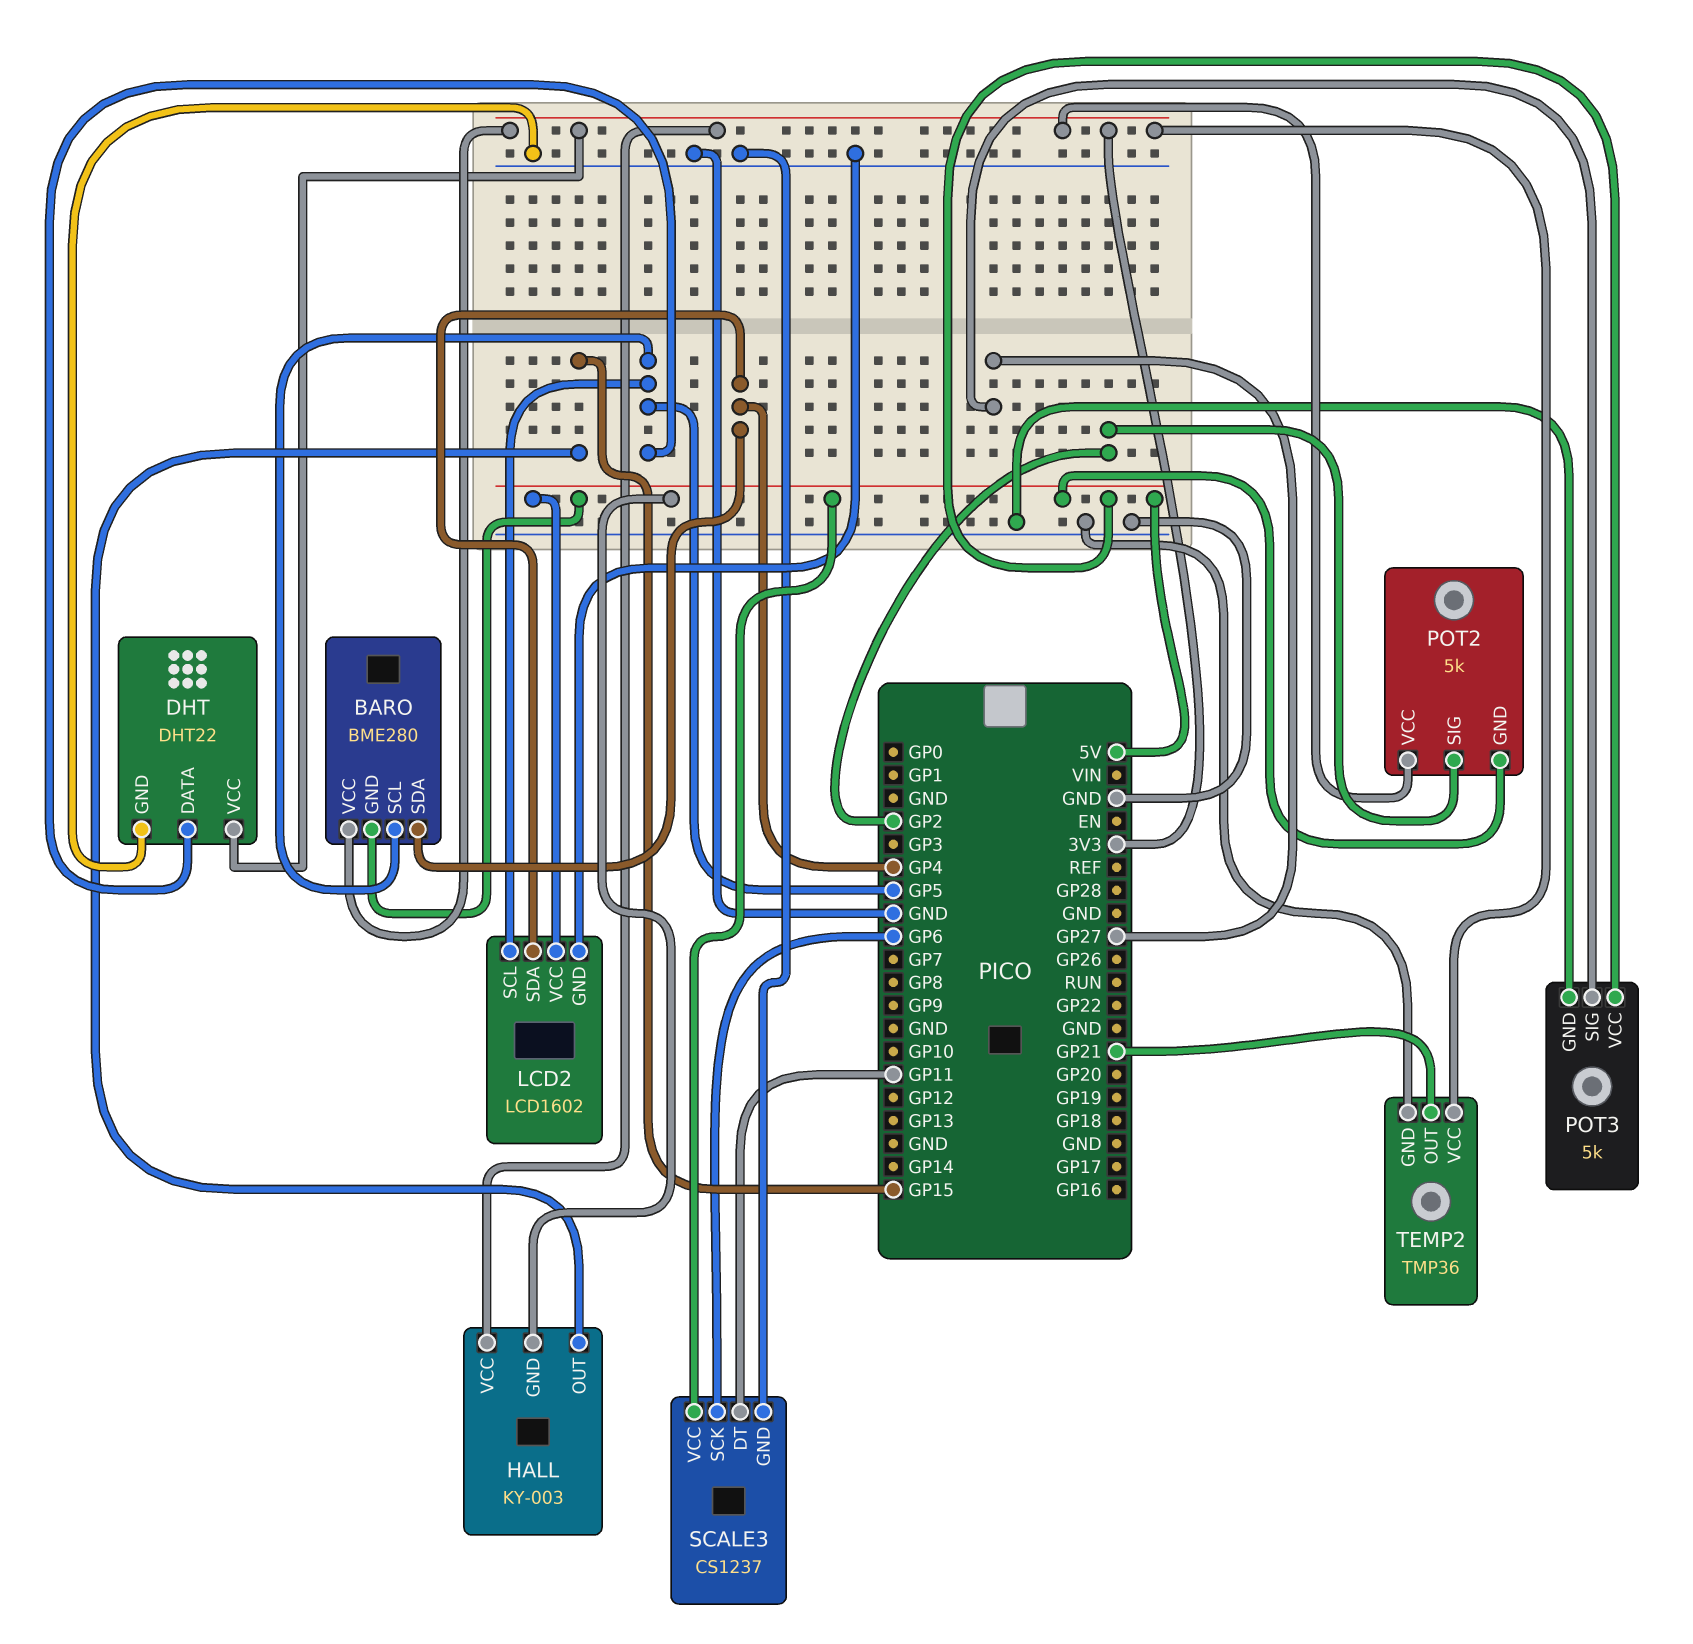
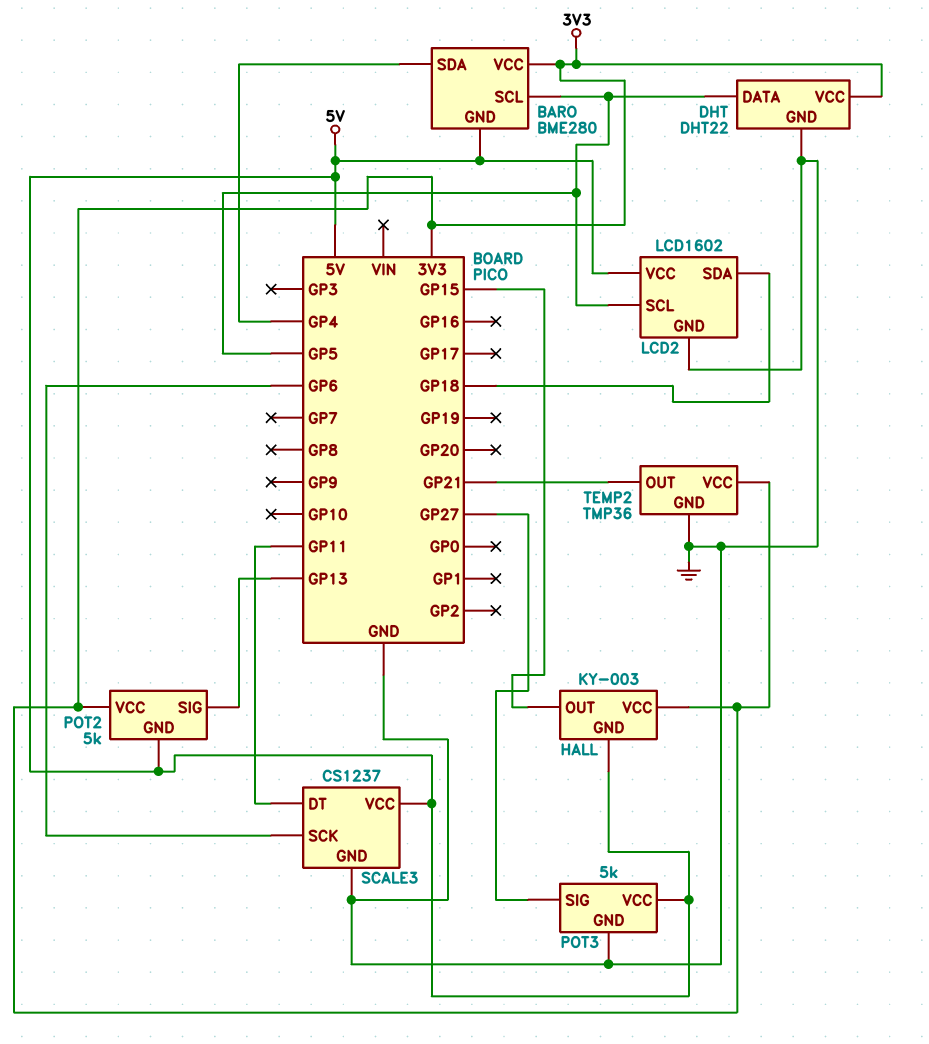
LCD2 pin SDA: GP4 -> GP18
POT2 pin SIG: GP2 -> GP13

